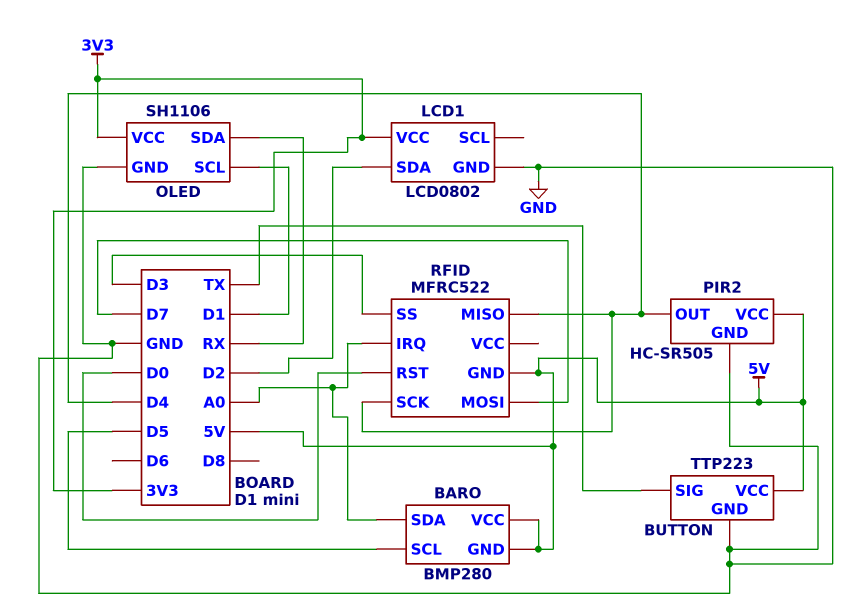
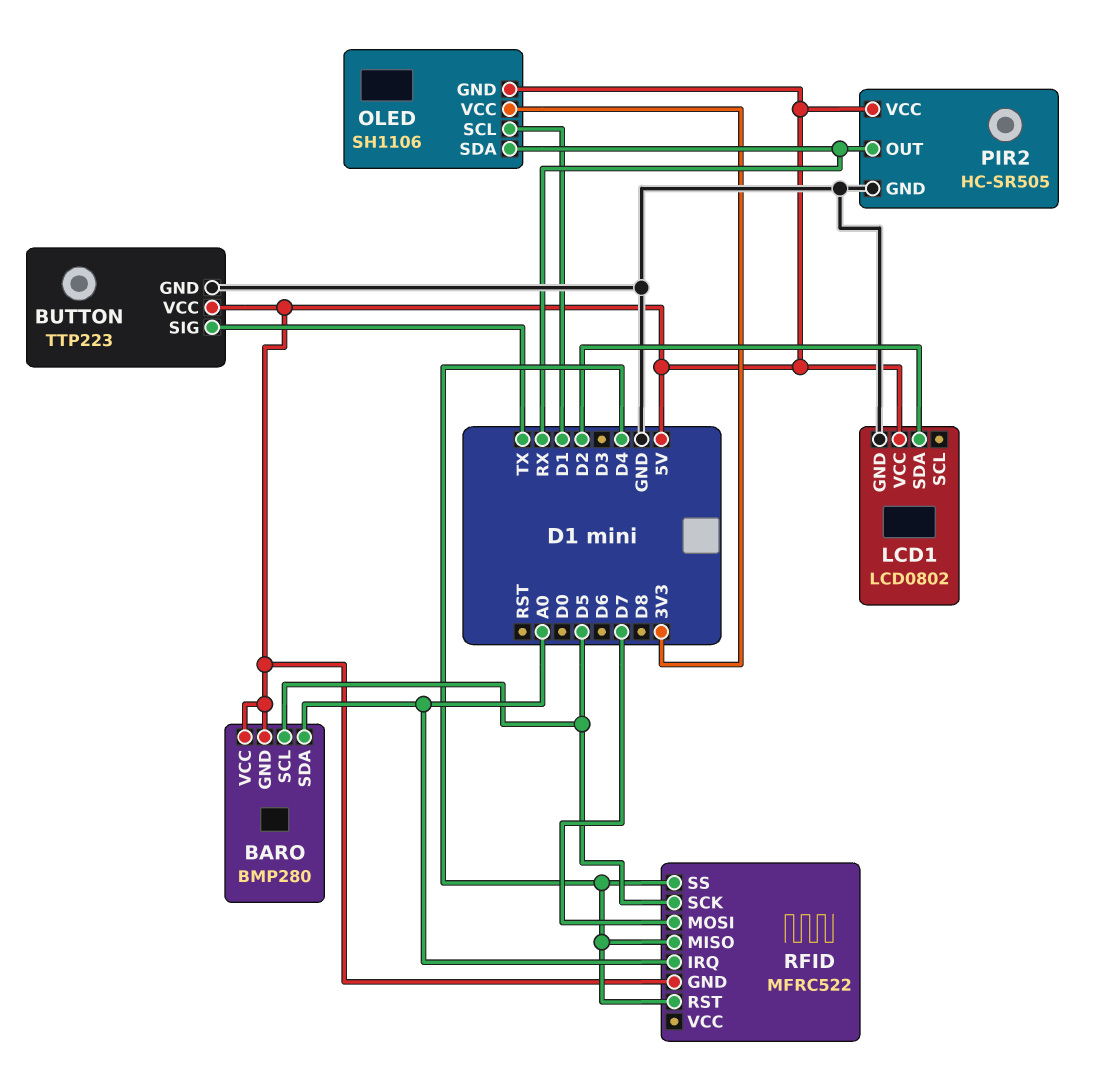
LCD1 pin VCC: 3V3 -> 5V
OLED pin GND: GND -> 5V
PIR2 pin OUT: D4 -> RX
RFID pin RST: D0 -> D4
RFID pin SCK: D4 -> D5
RFID pin SS: D3 -> D4

